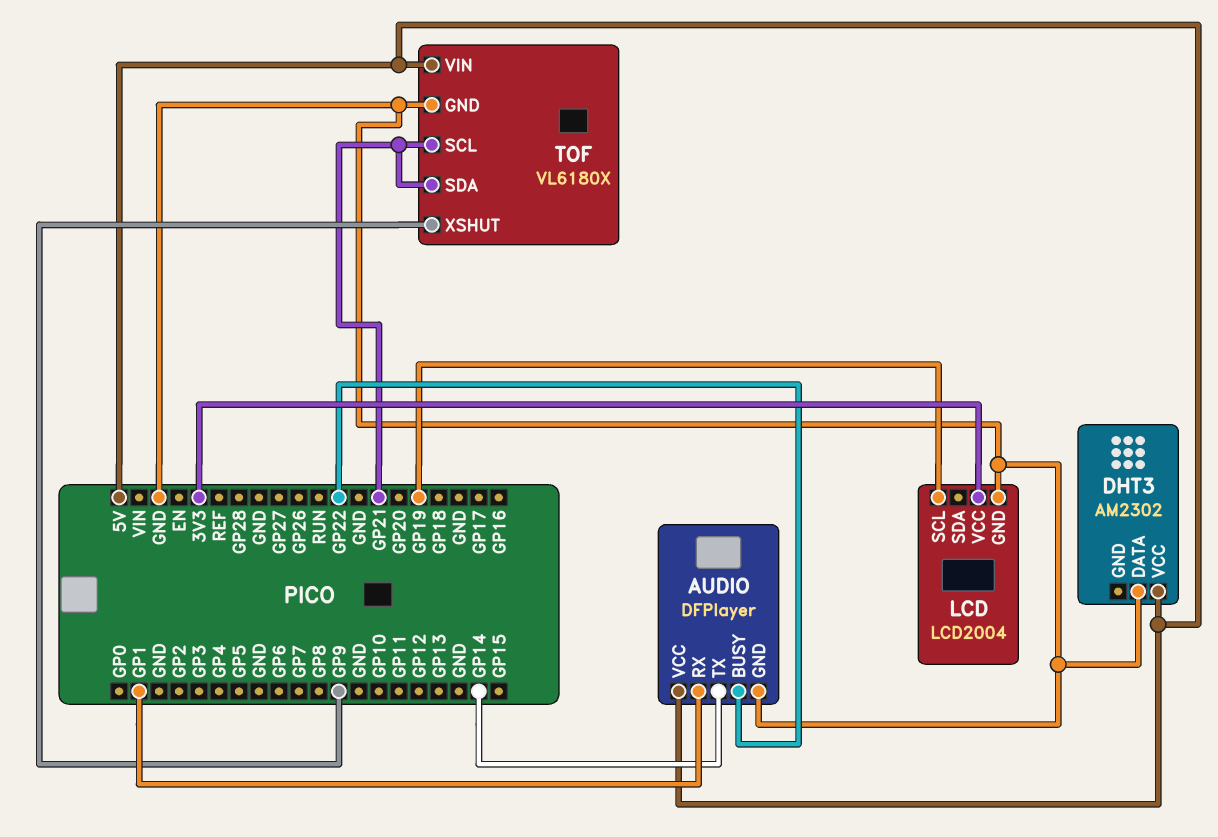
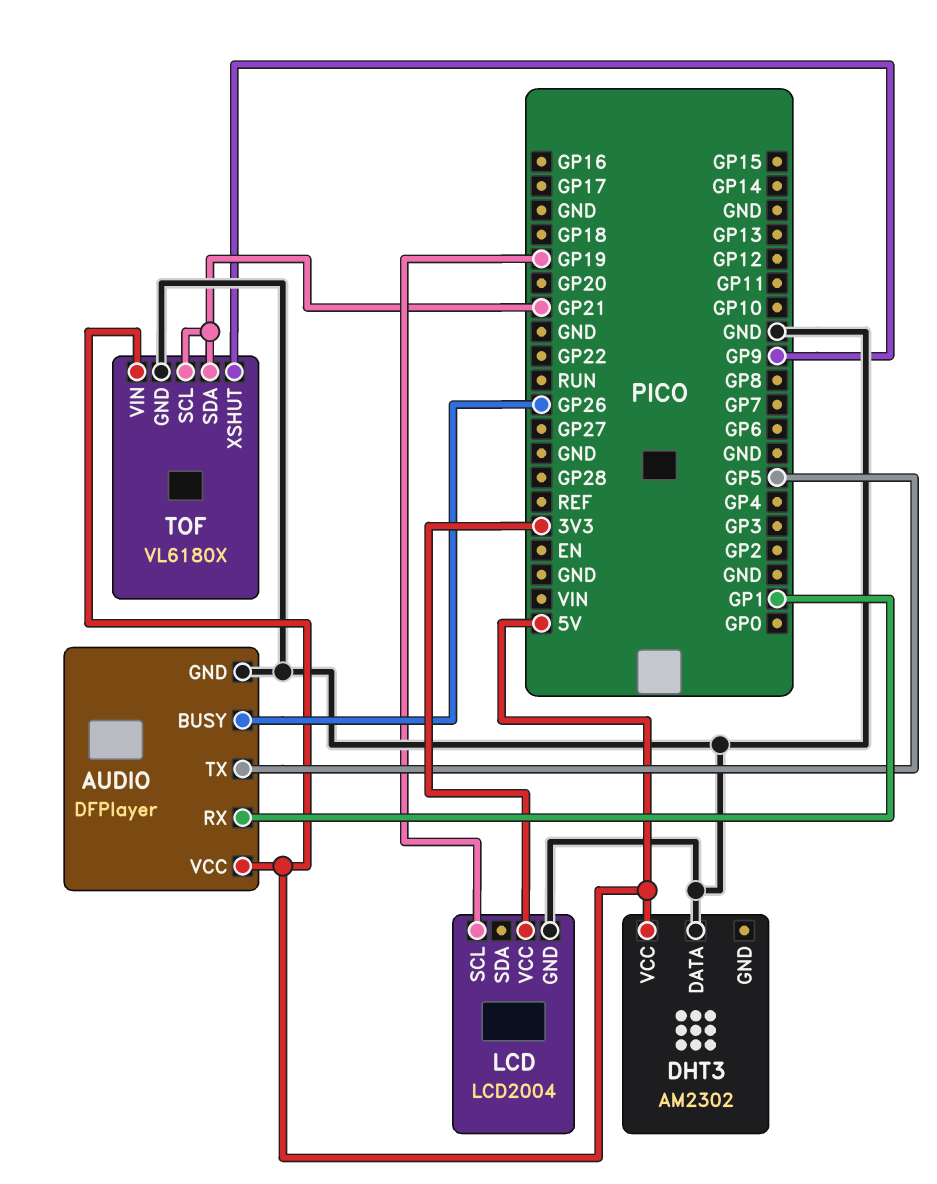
AUDIO pin BUSY: GP22 -> GP26
AUDIO pin TX: GP14 -> GP5

